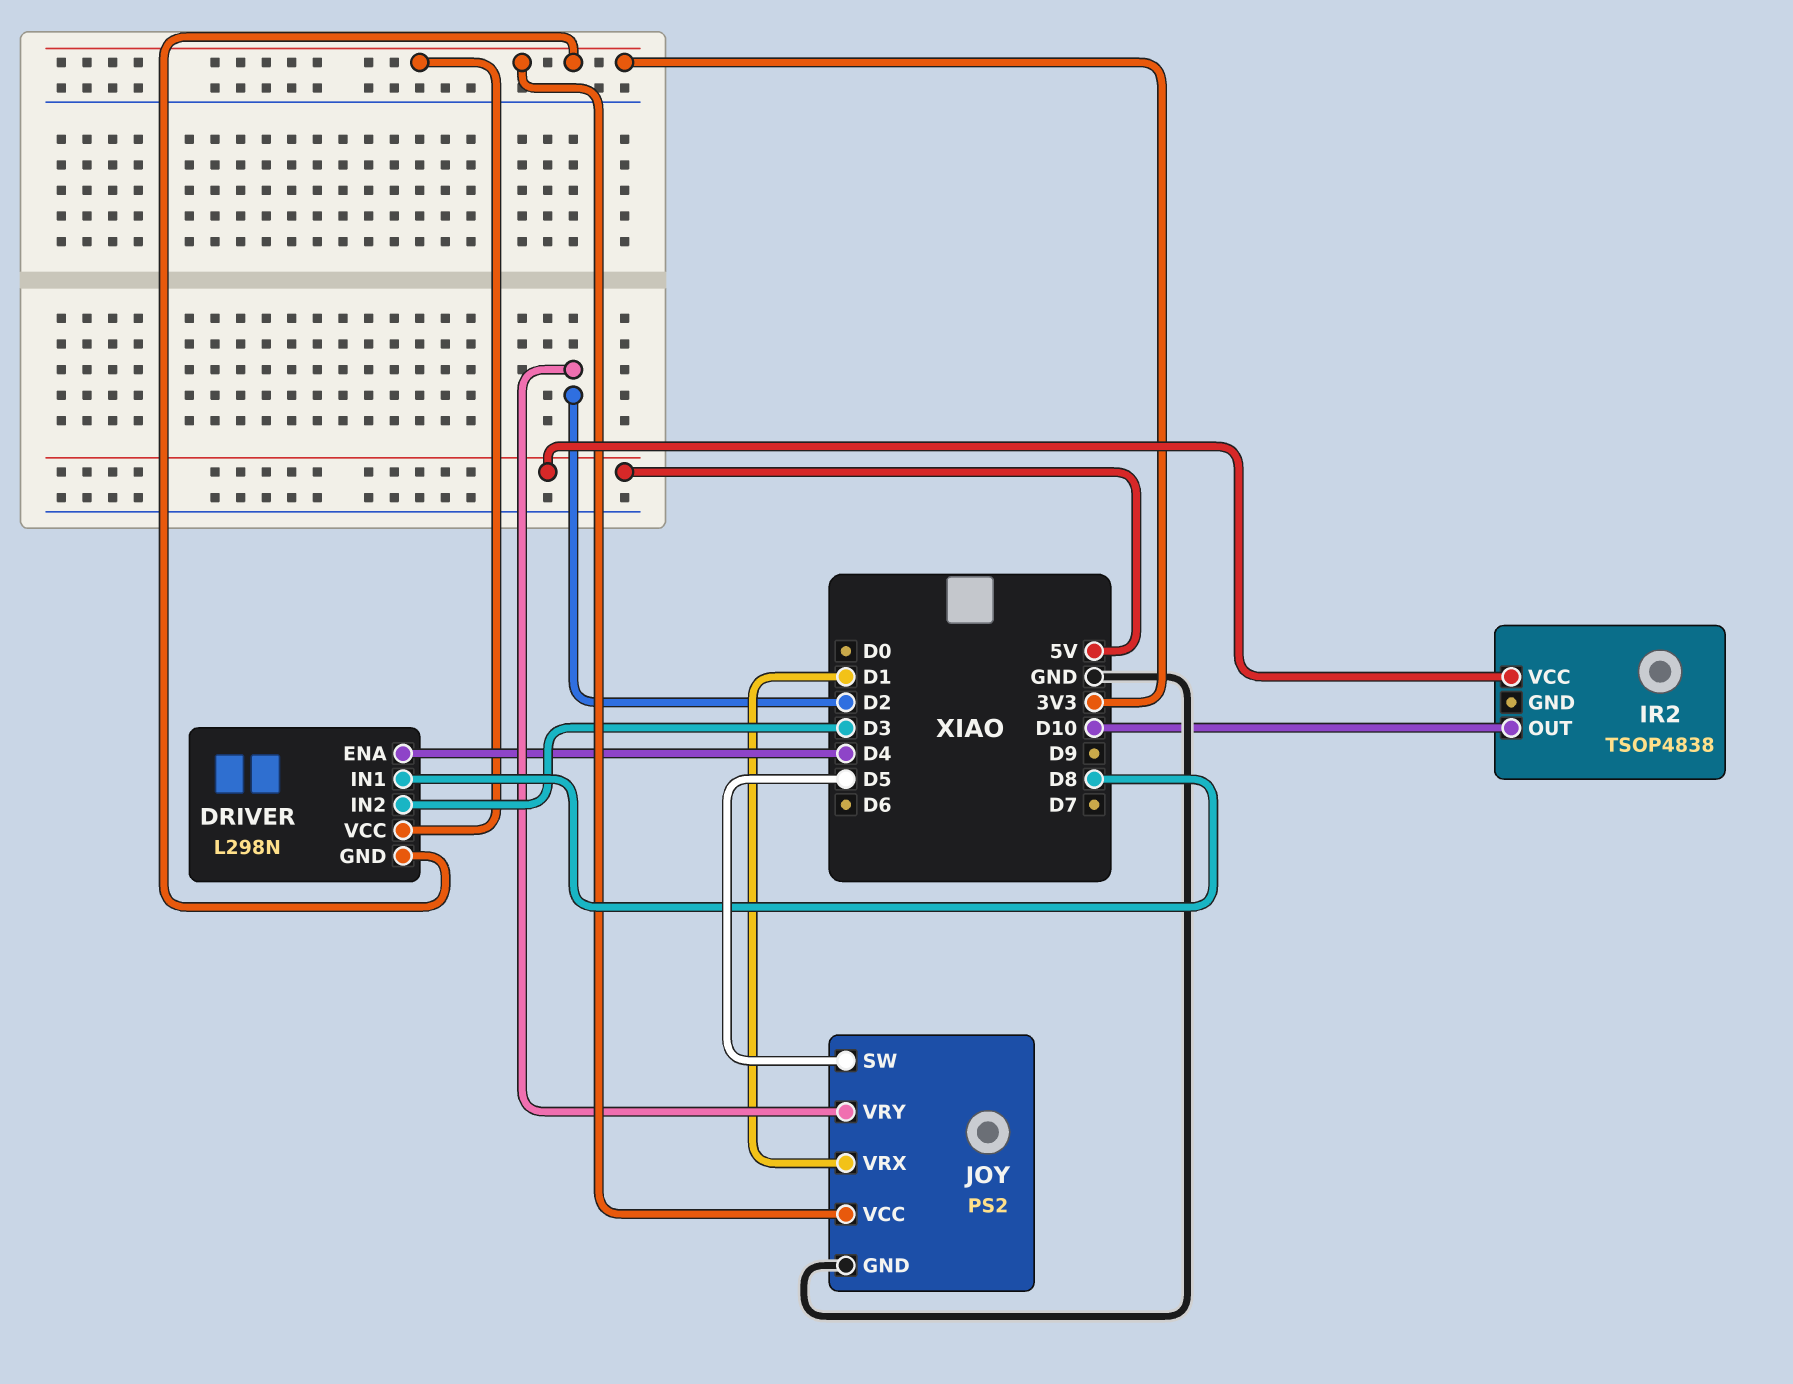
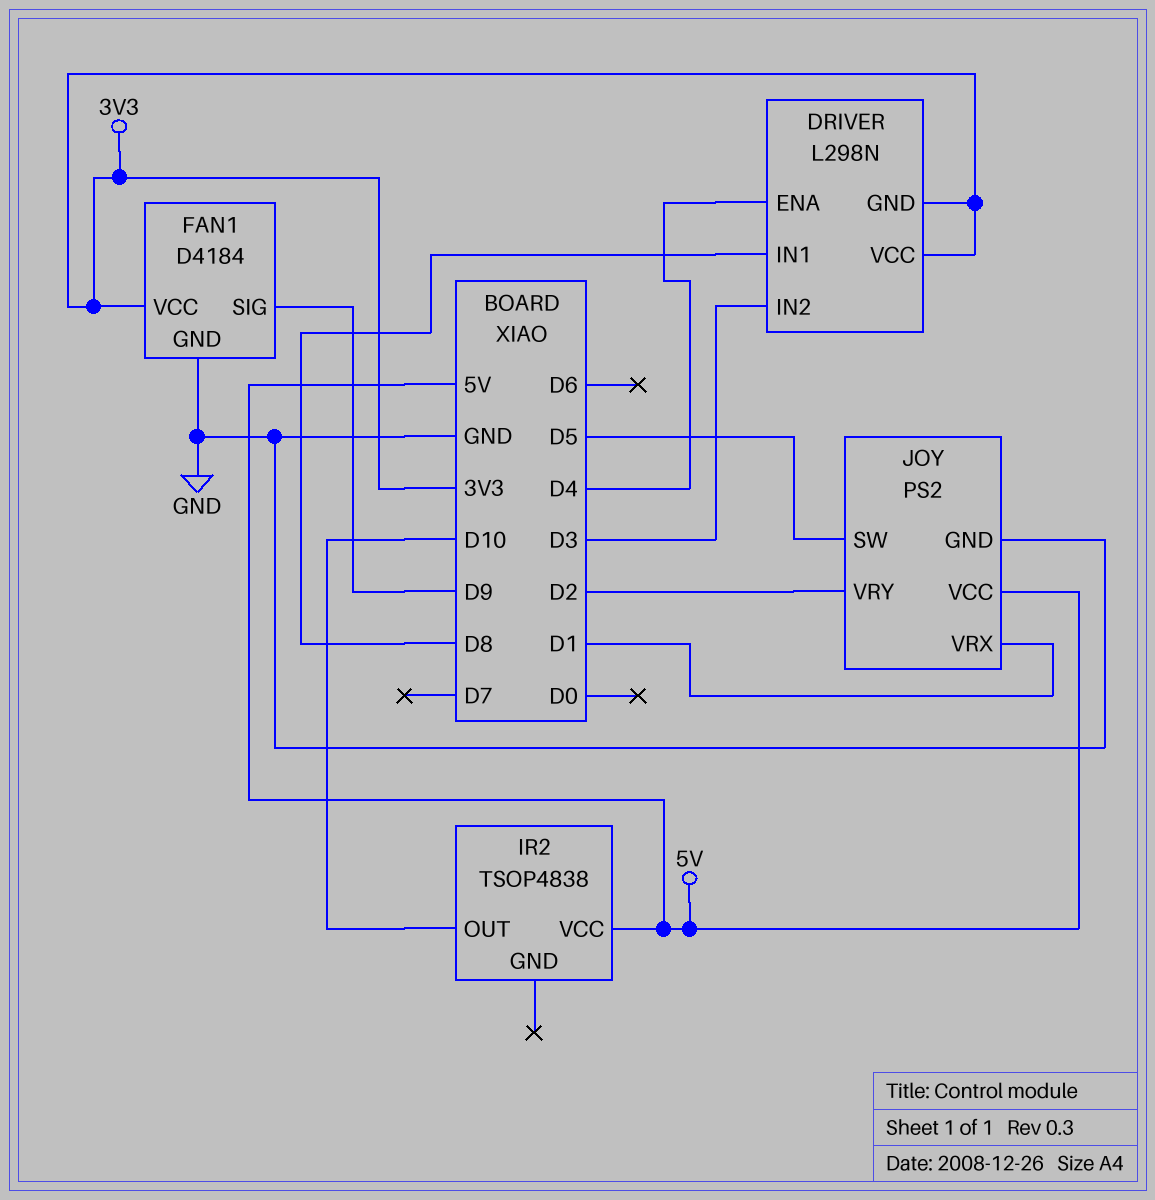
FAN1: none -> D4184
FAN1 pin GND: none -> GND
FAN1 pin SIG: none -> D9
FAN1 pin VCC: none -> 3V3
JOY pin VCC: 3V3 -> 5V

